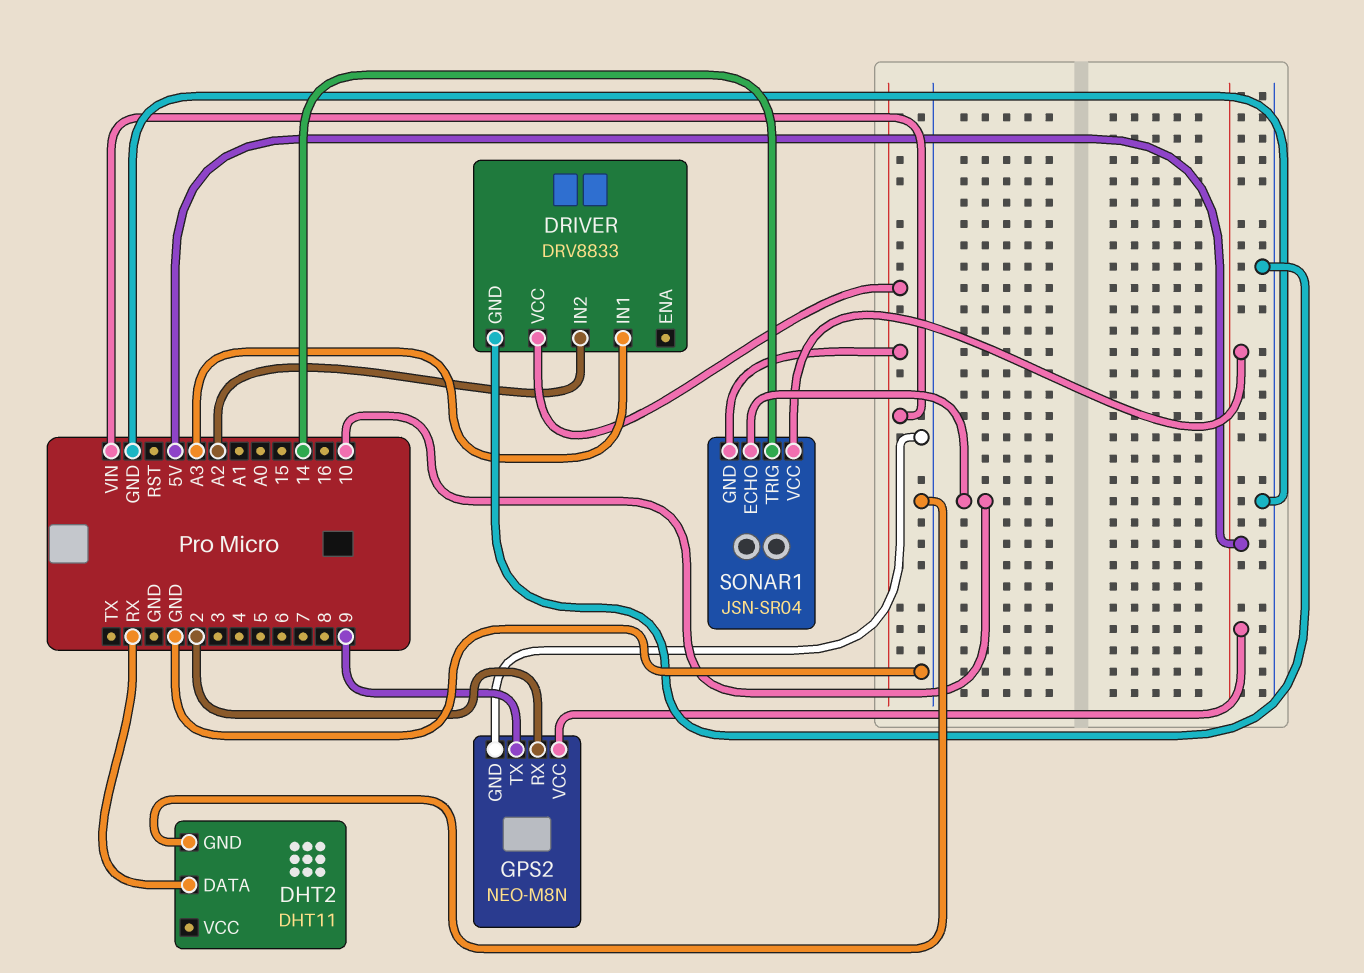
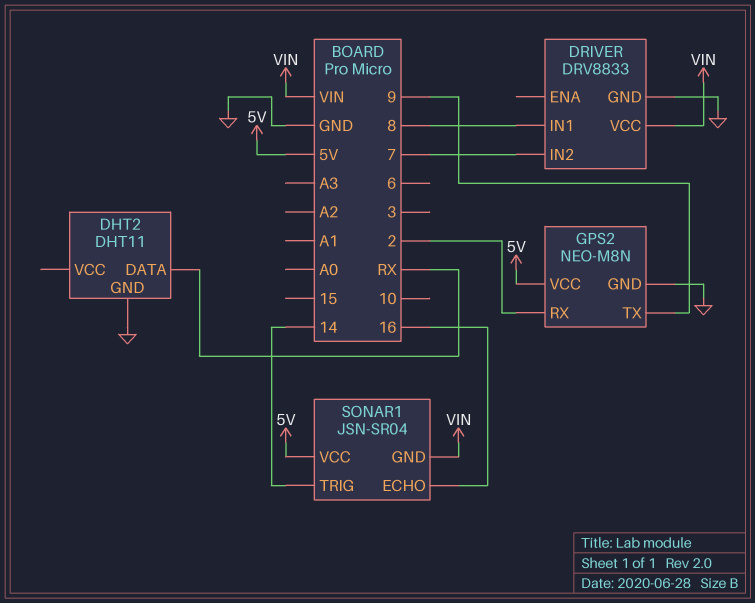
DRIVER pin IN1: A3 -> 8
DRIVER pin IN2: A2 -> 7
SONAR1 pin ECHO: 10 -> 16

